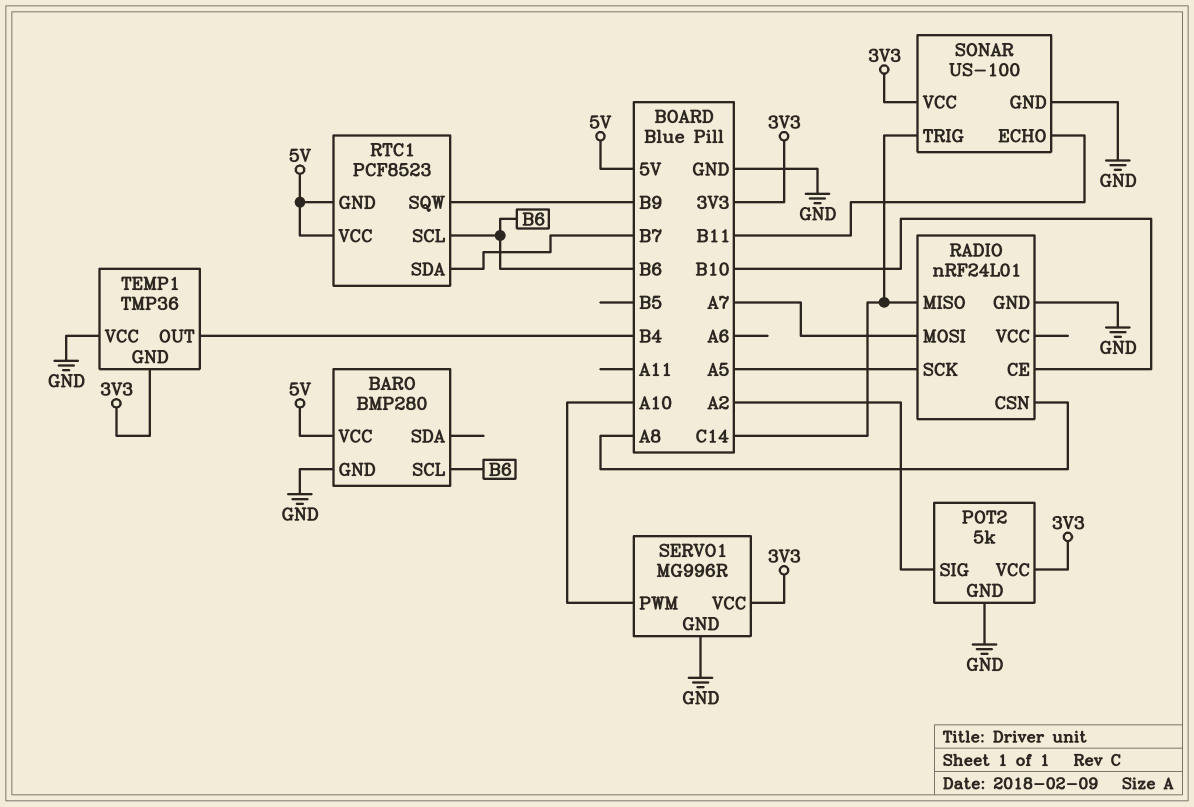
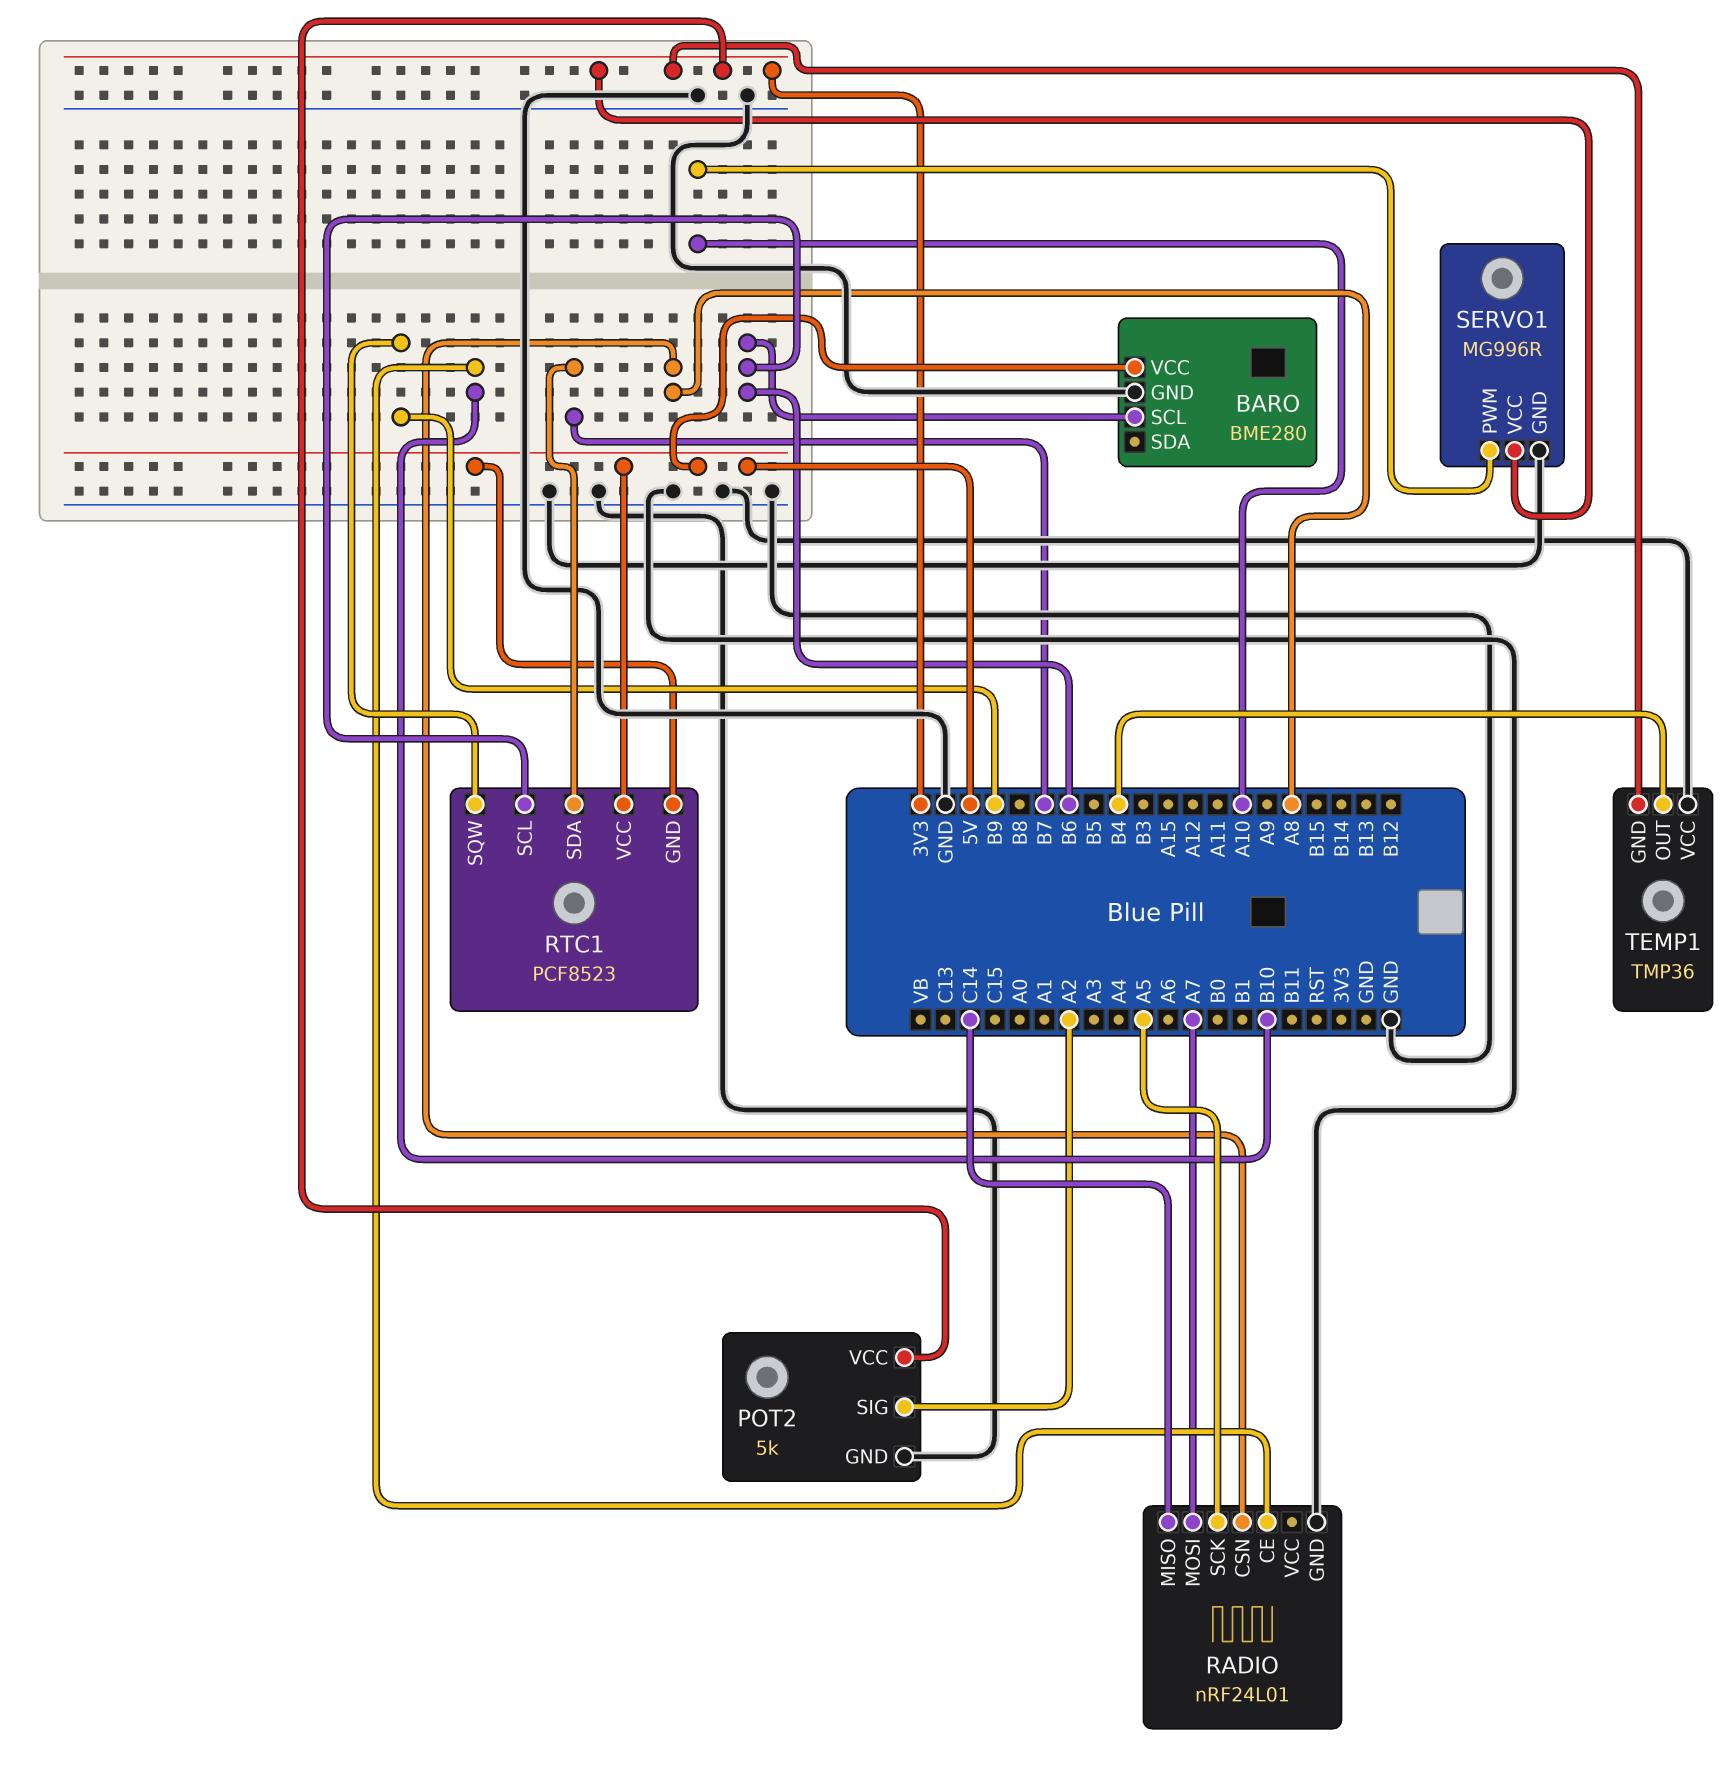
BARO: BMP280 -> BME280
SONAR: US-100 -> none
SONAR pin ECHO: B11 -> none
SONAR pin GND: GND -> none
SONAR pin TRIG: C14 -> none
SONAR pin VCC: 3V3 -> none

